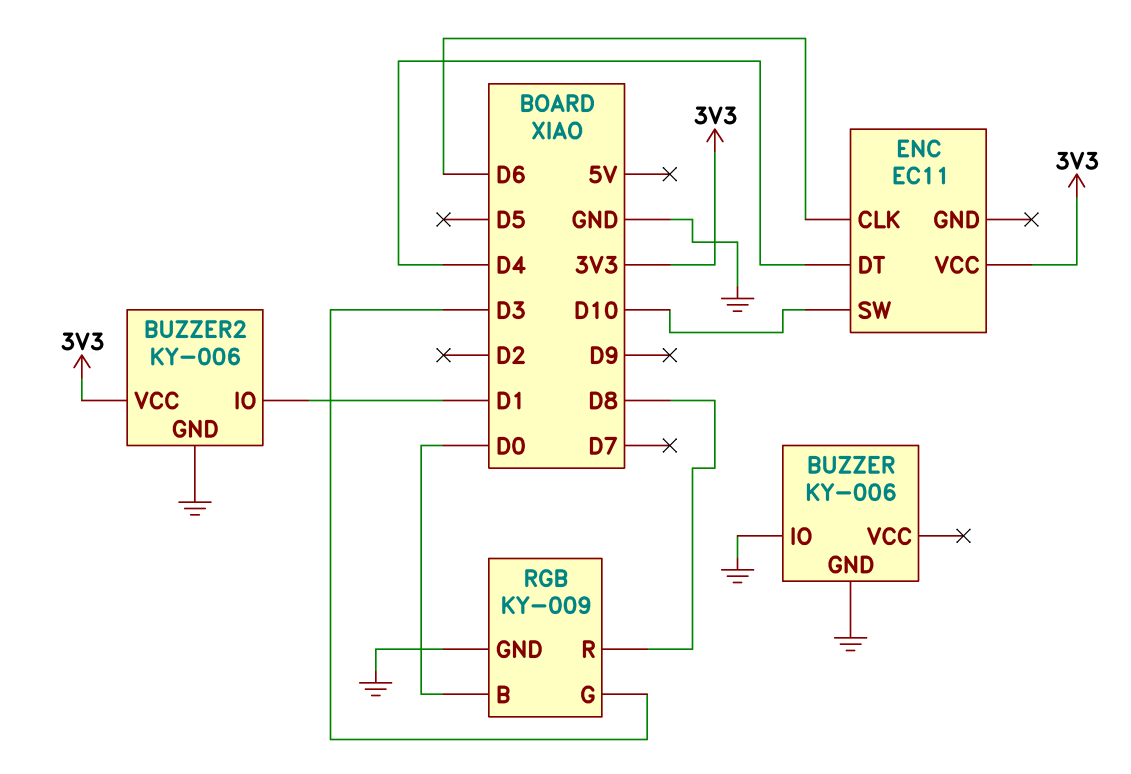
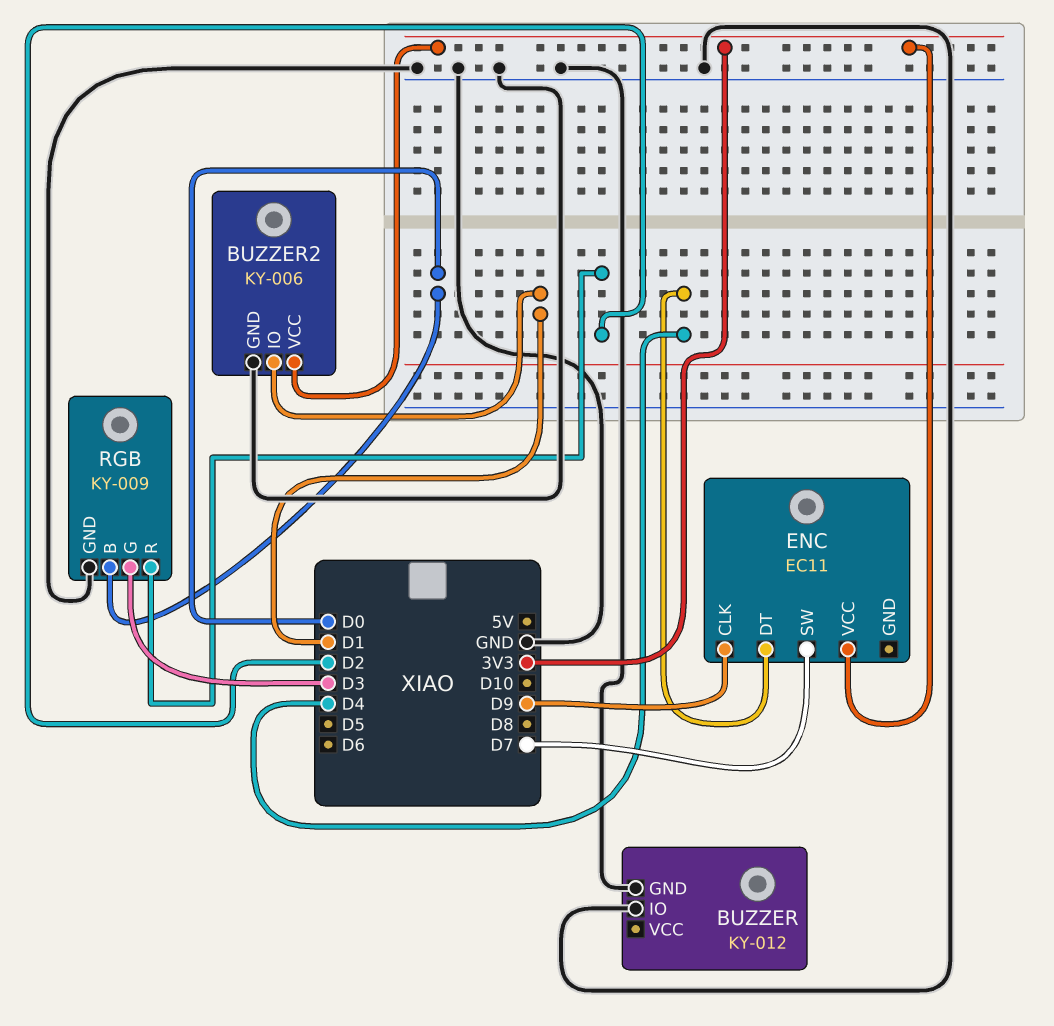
BUZZER: KY-006 -> KY-012
ENC pin CLK: D6 -> D9
ENC pin SW: D10 -> D7
RGB pin R: D8 -> D2

